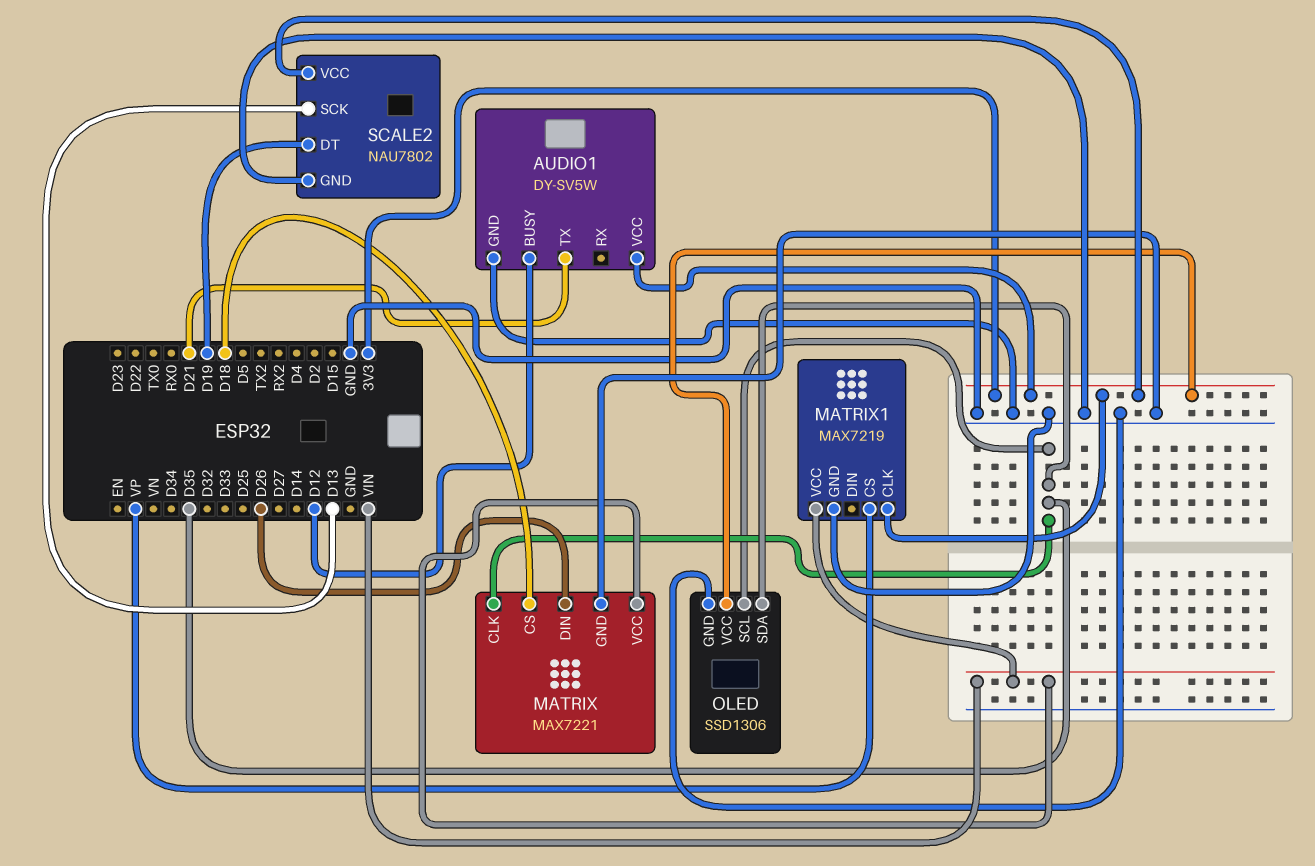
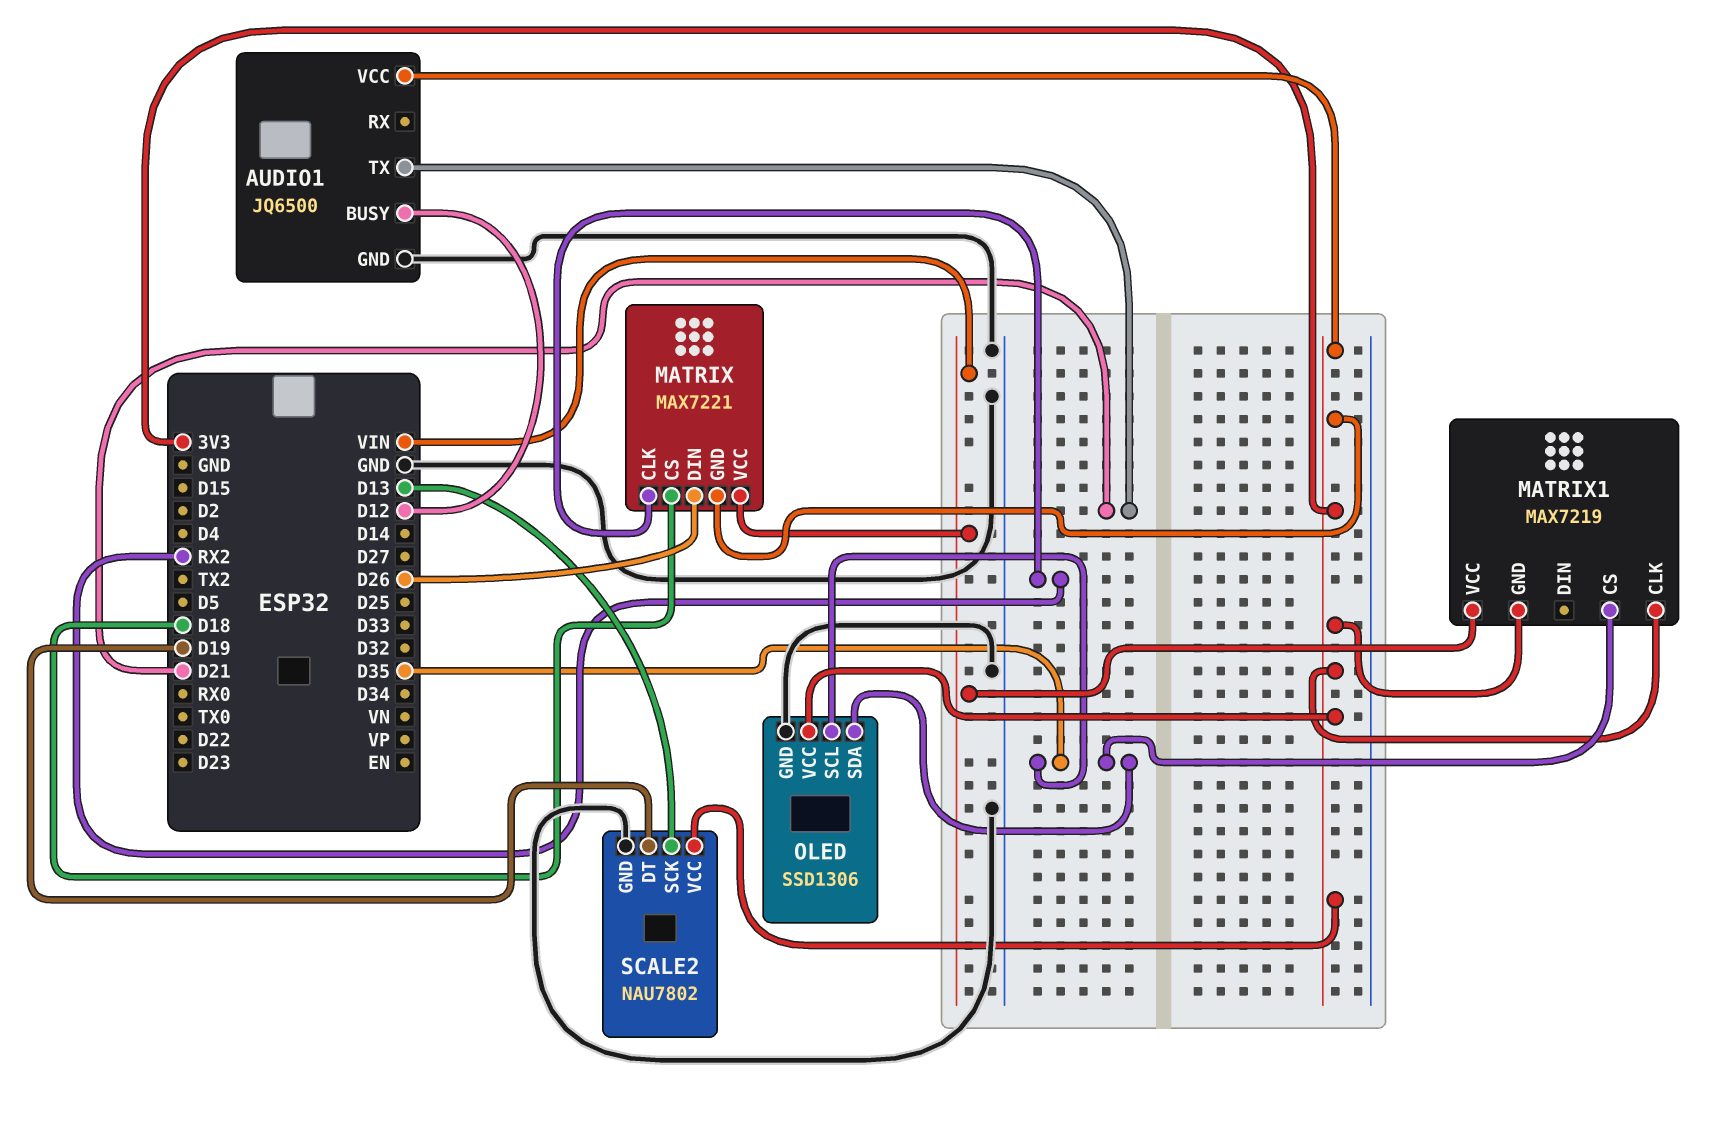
AUDIO1: DY-SV5W -> JQ6500
MATRIX pin CLK: D35 -> RX2
MATRIX pin GND: GND -> 3V3
MATRIX1 pin CS: VP -> D35
MATRIX1 pin GND: GND -> 3V3

